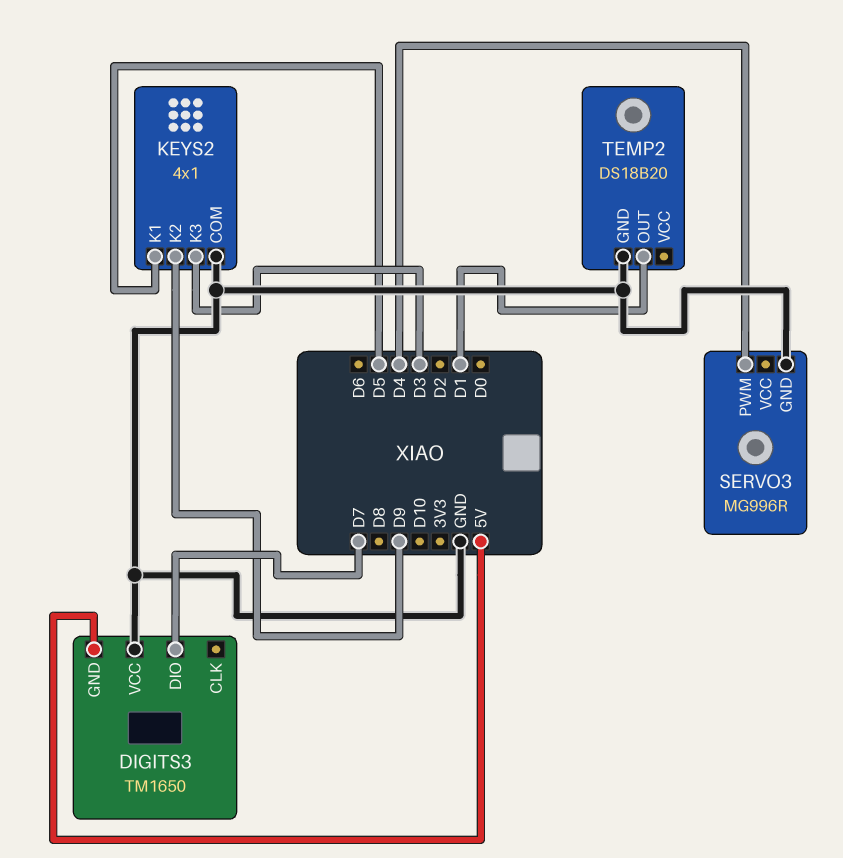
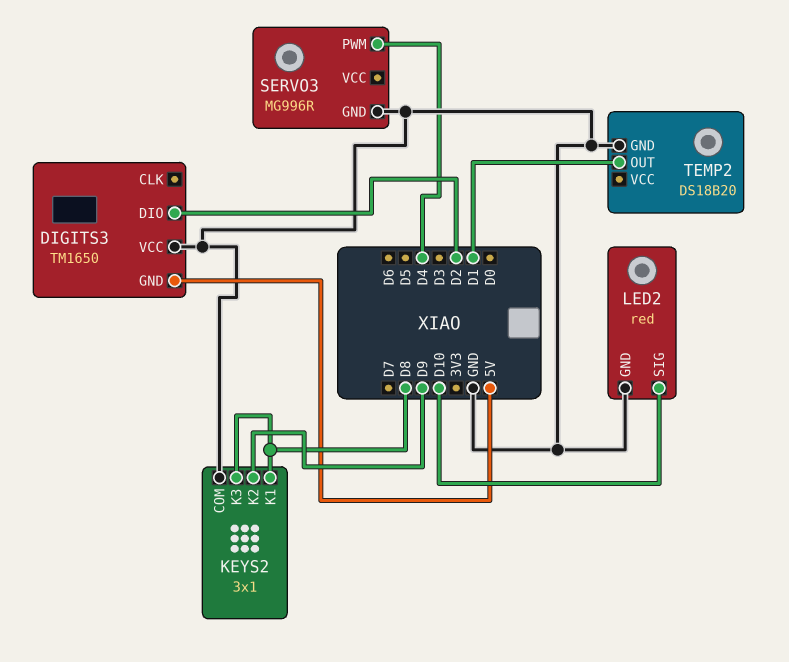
DIGITS3 pin DIO: D7 -> D2
KEYS2: 4x1 -> 3x1
KEYS2 pin K1: D5 -> D8
KEYS2 pin K3: D3 -> D8
LED2: none -> red
LED2 pin GND: none -> GND
LED2 pin SIG: none -> D10

